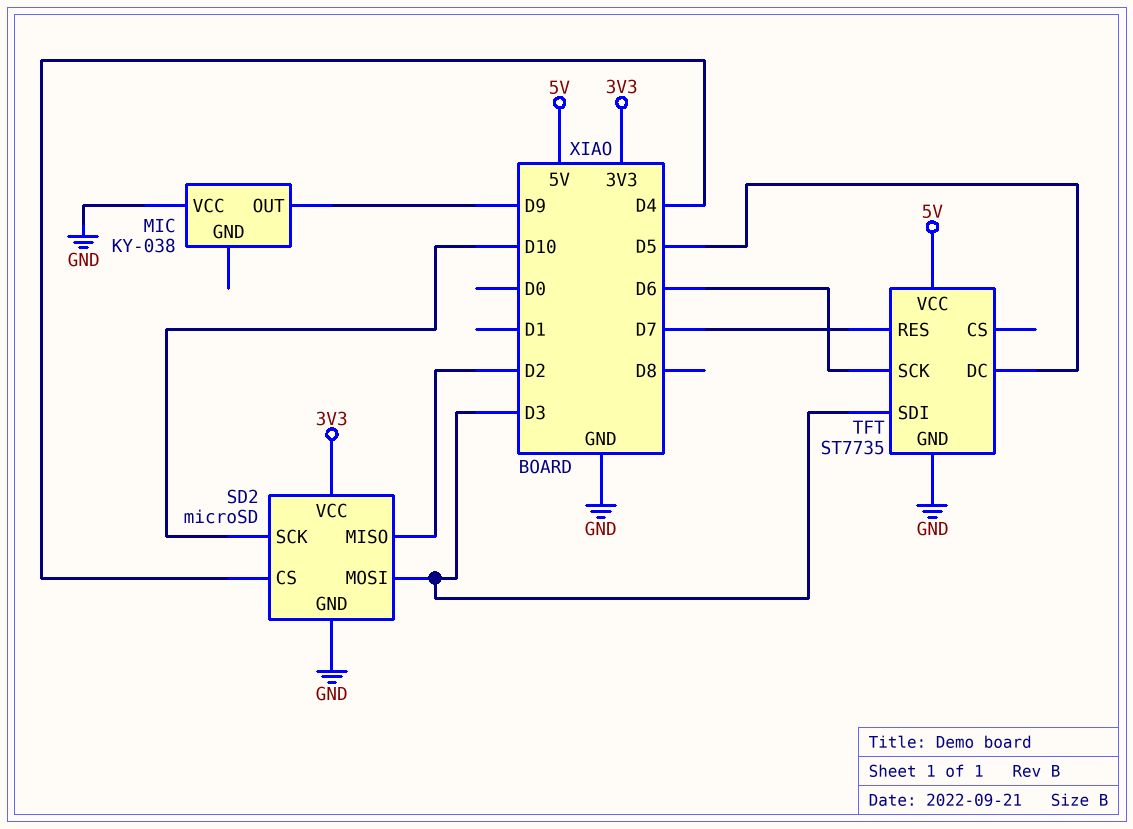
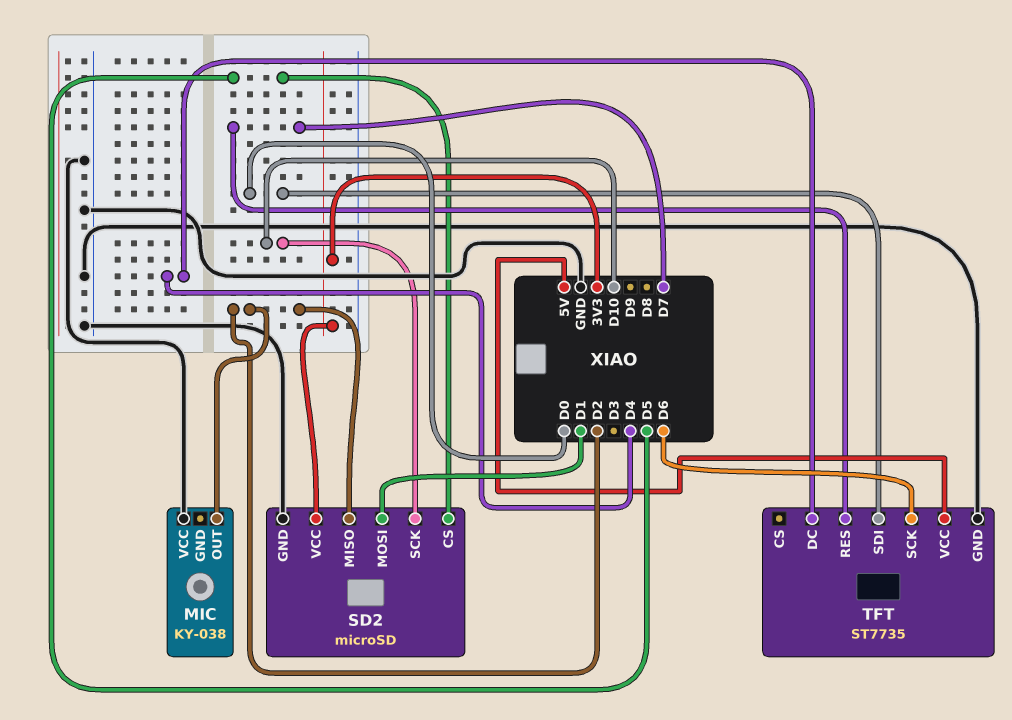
MIC pin OUT: D9 -> D2
SD2 pin CS: D4 -> D5
SD2 pin MOSI: D3 -> D1
TFT pin DC: D5 -> D4
TFT pin SDI: D3 -> D0

